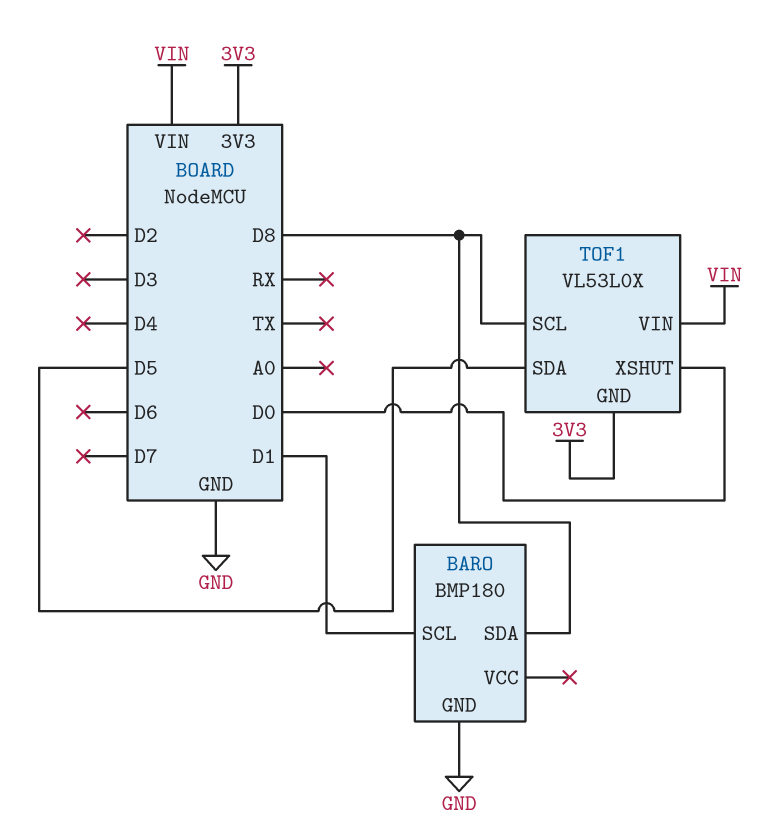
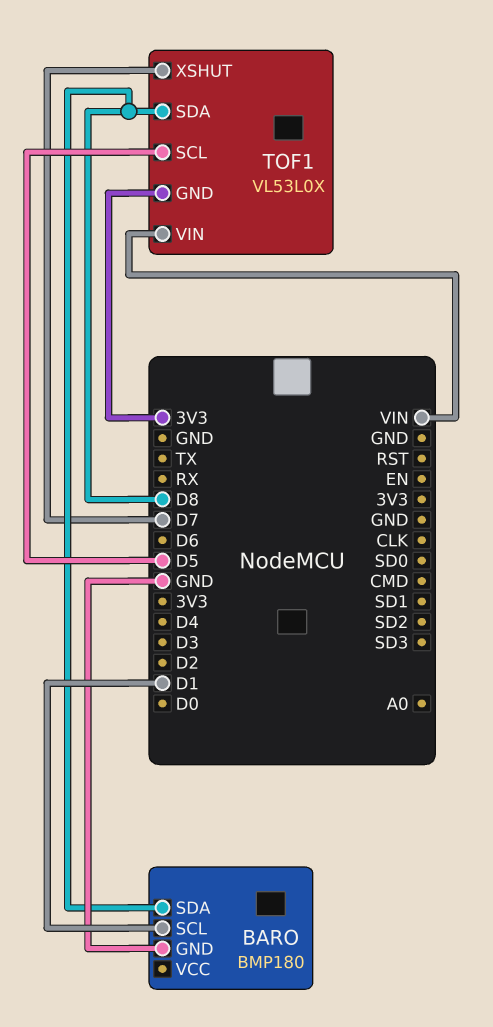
TOF1 pin SCL: D8 -> D5
TOF1 pin SDA: D5 -> D8
TOF1 pin XSHUT: D0 -> D7

